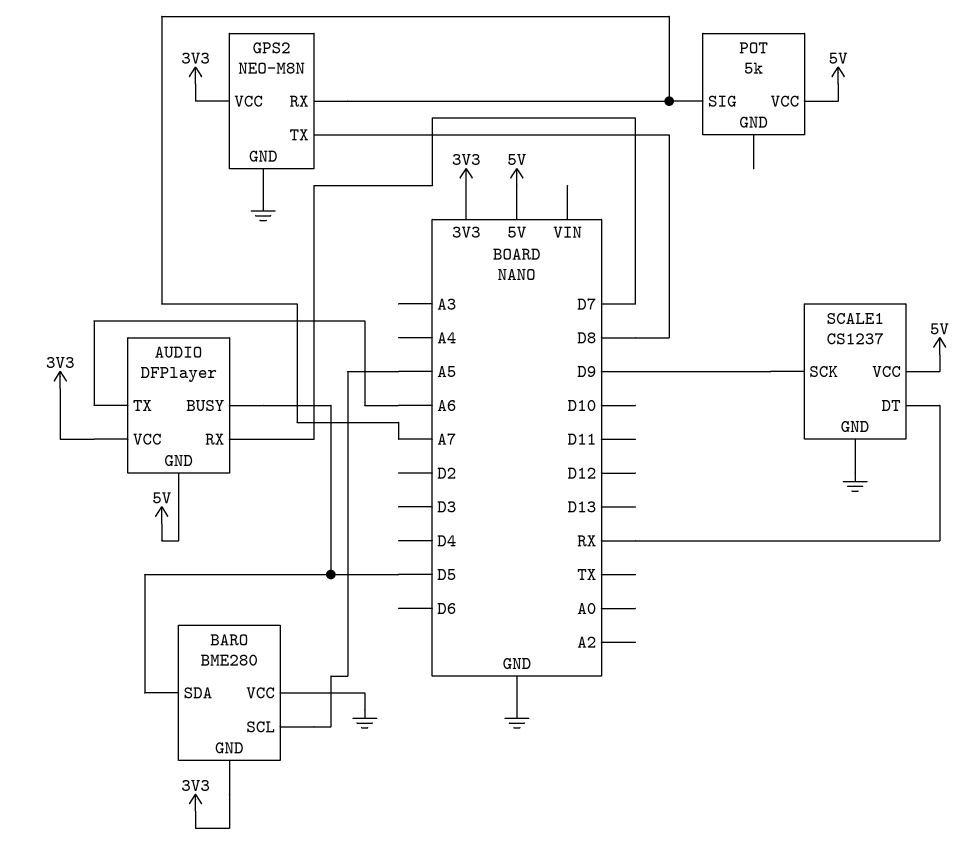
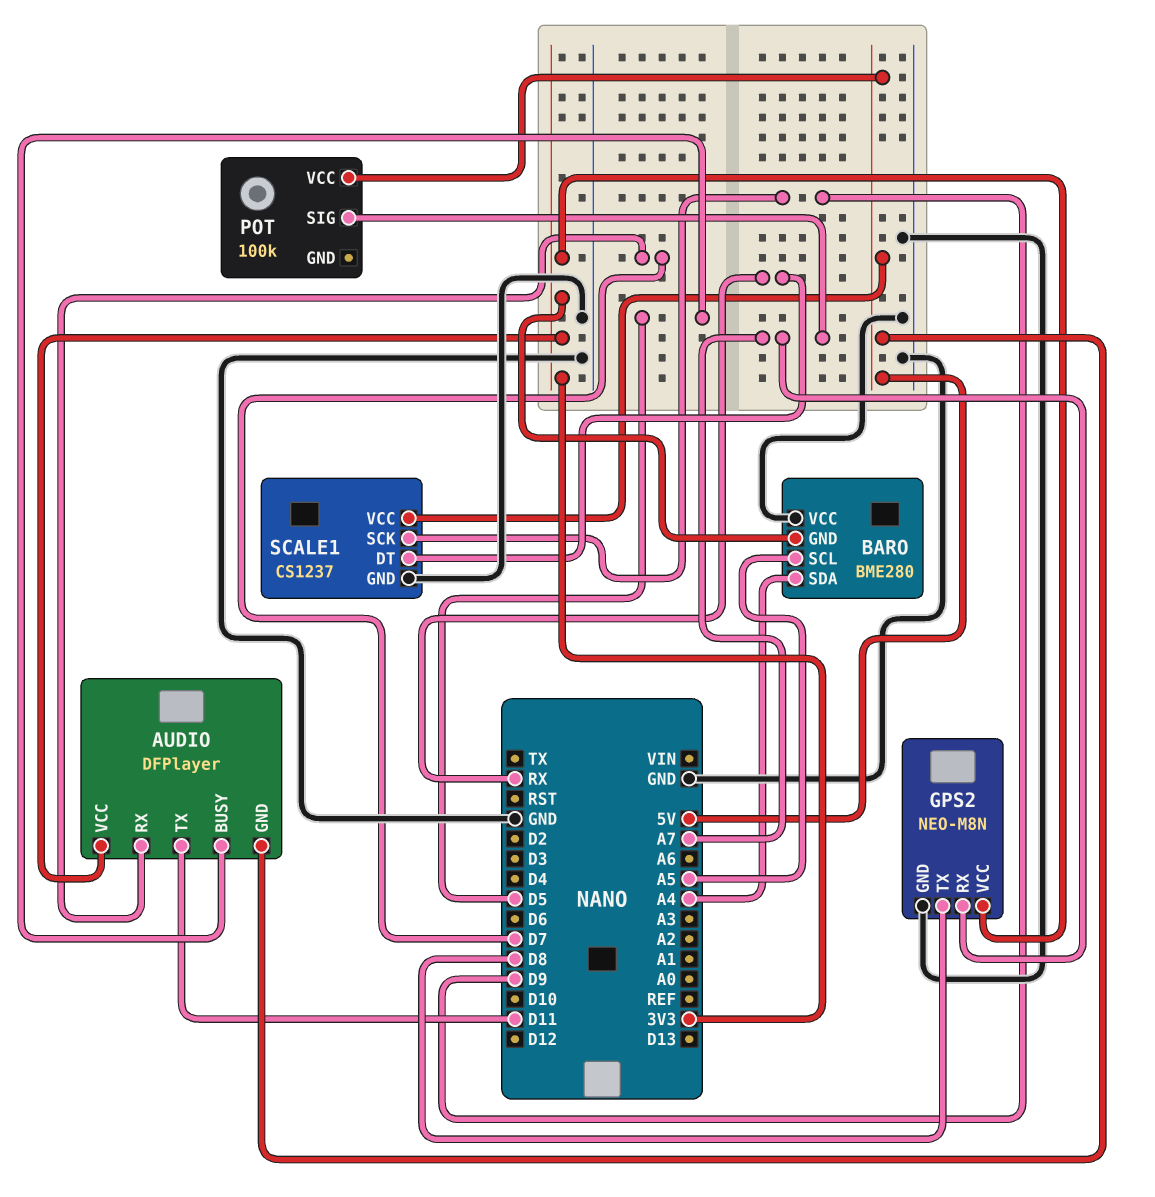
AUDIO pin TX: A6 -> D11
BARO pin SDA: D5 -> A4
POT: 5k -> 100k

